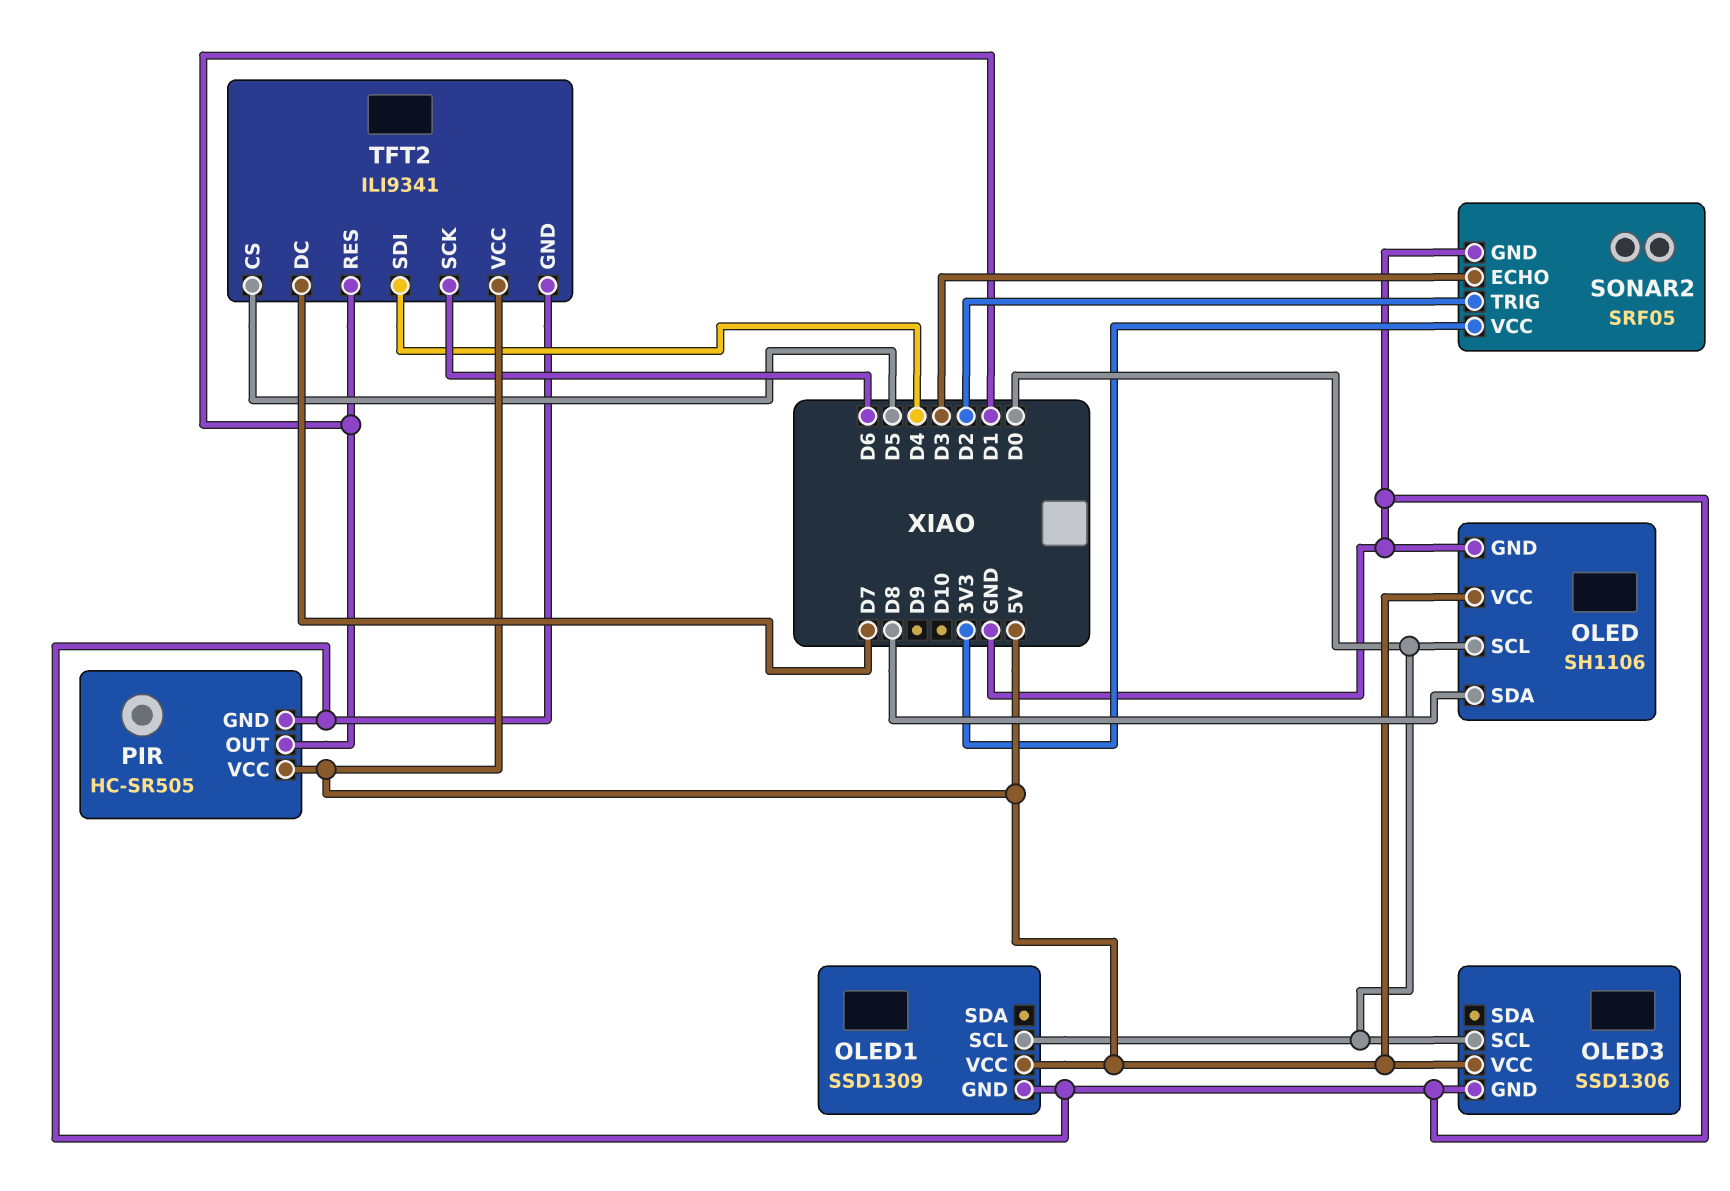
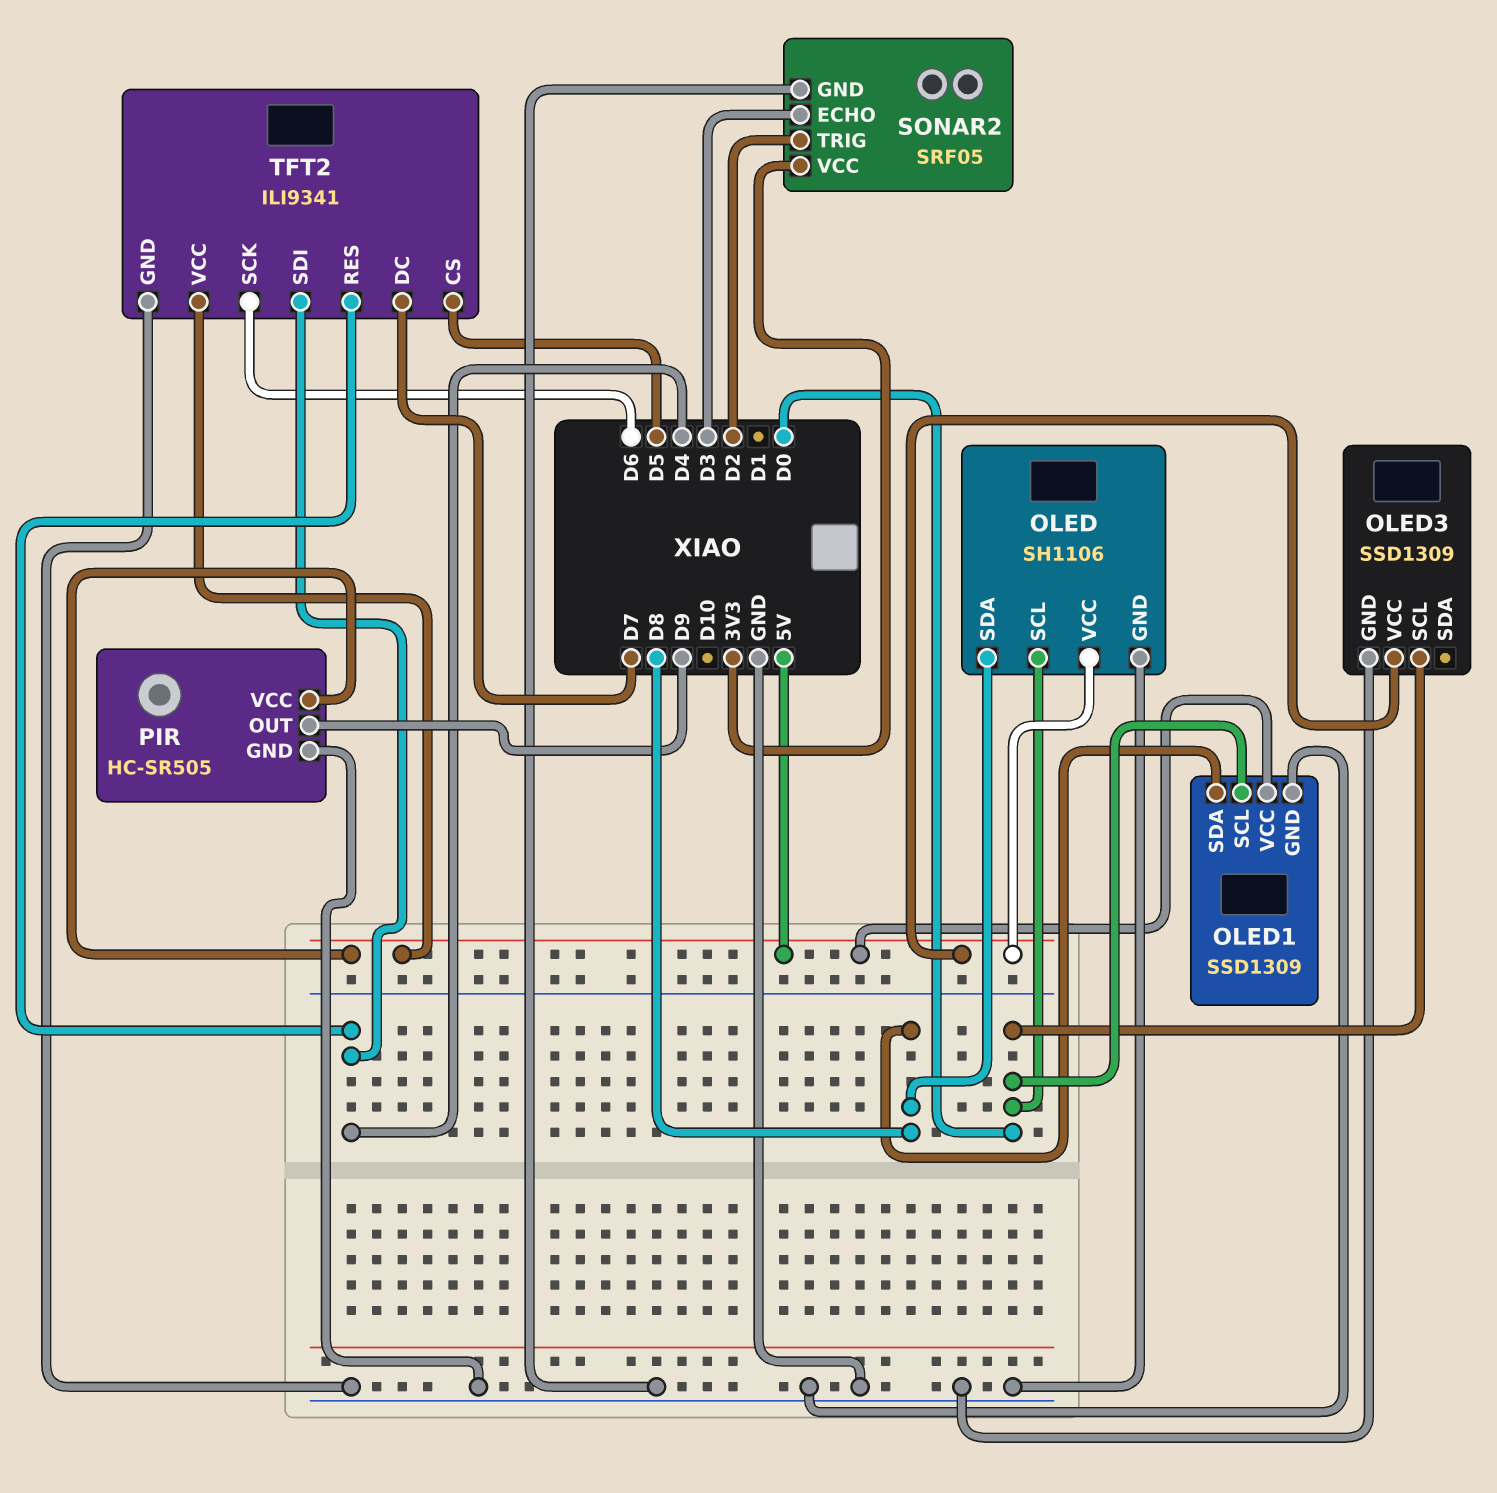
OLED1 pin SDA: none -> D8
OLED3: SSD1306 -> SSD1309
PIR pin OUT: D1 -> D9
TFT2 pin RES: D1 -> D4

